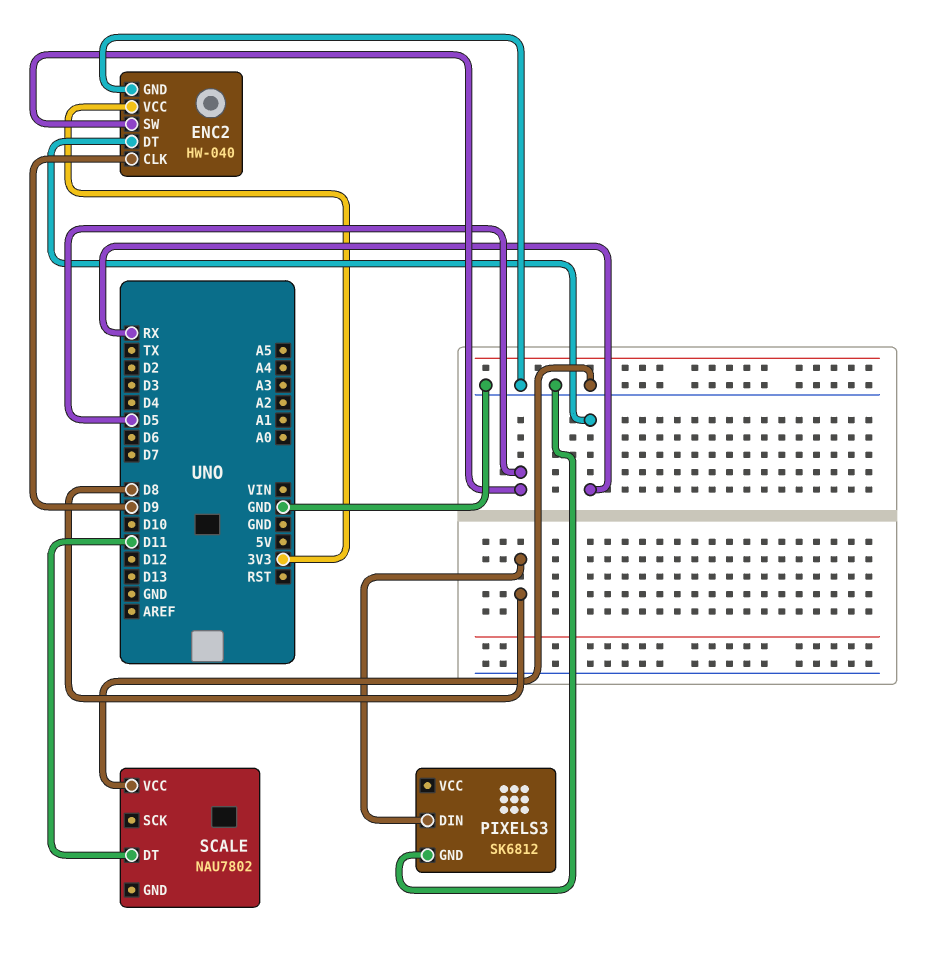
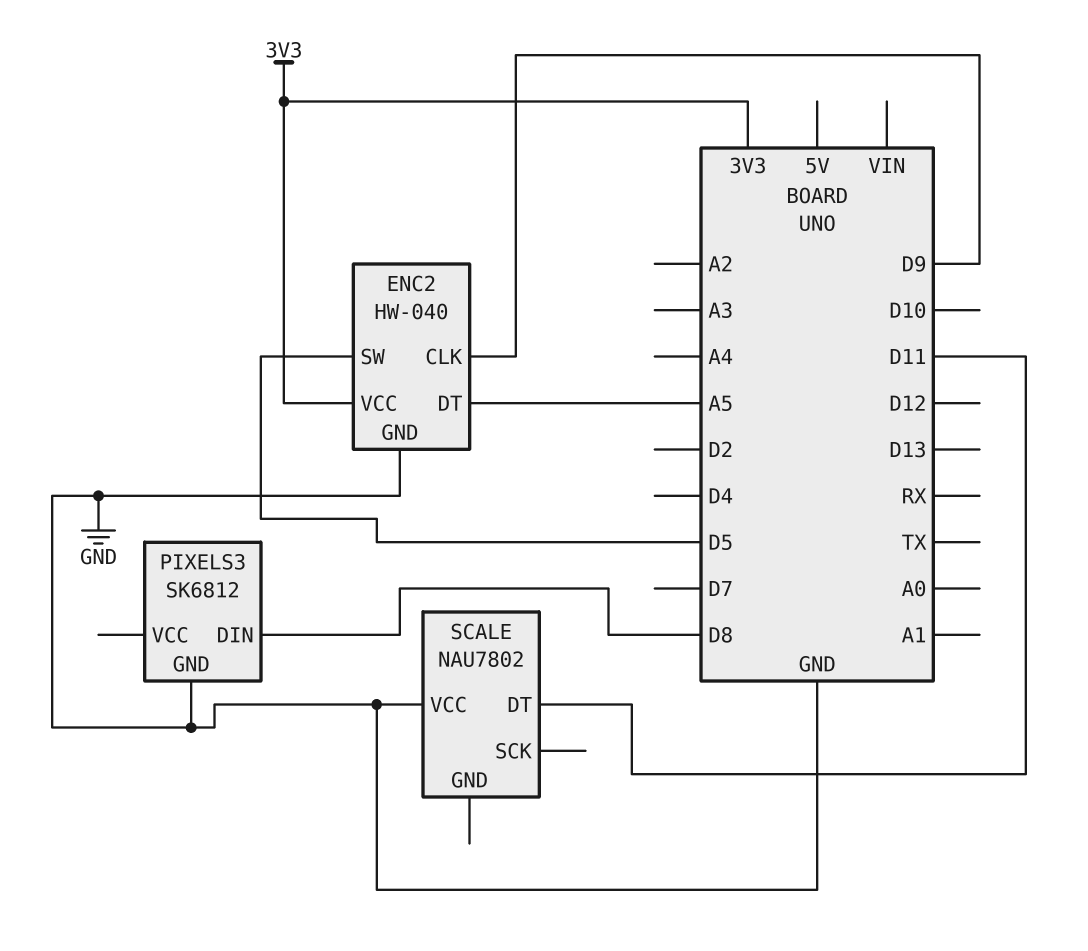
ENC2 pin DT: RX -> A5

